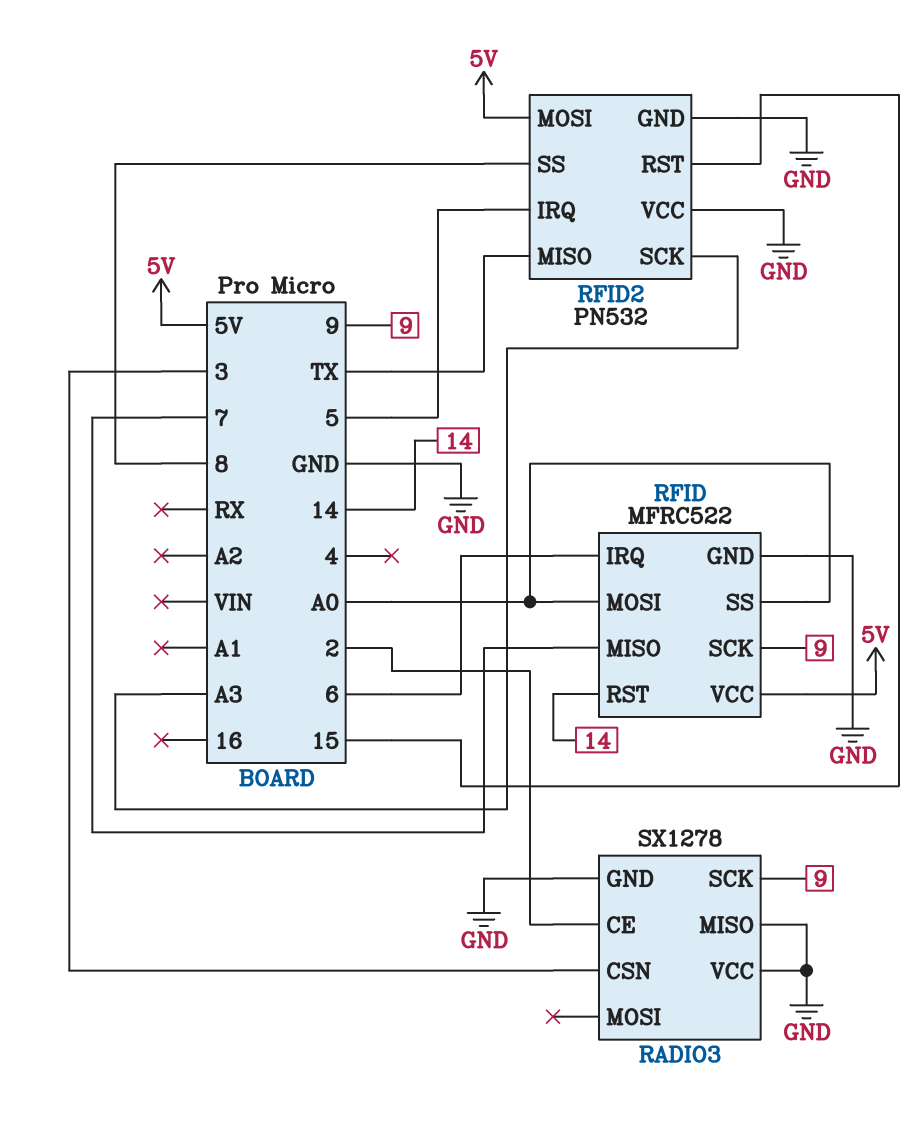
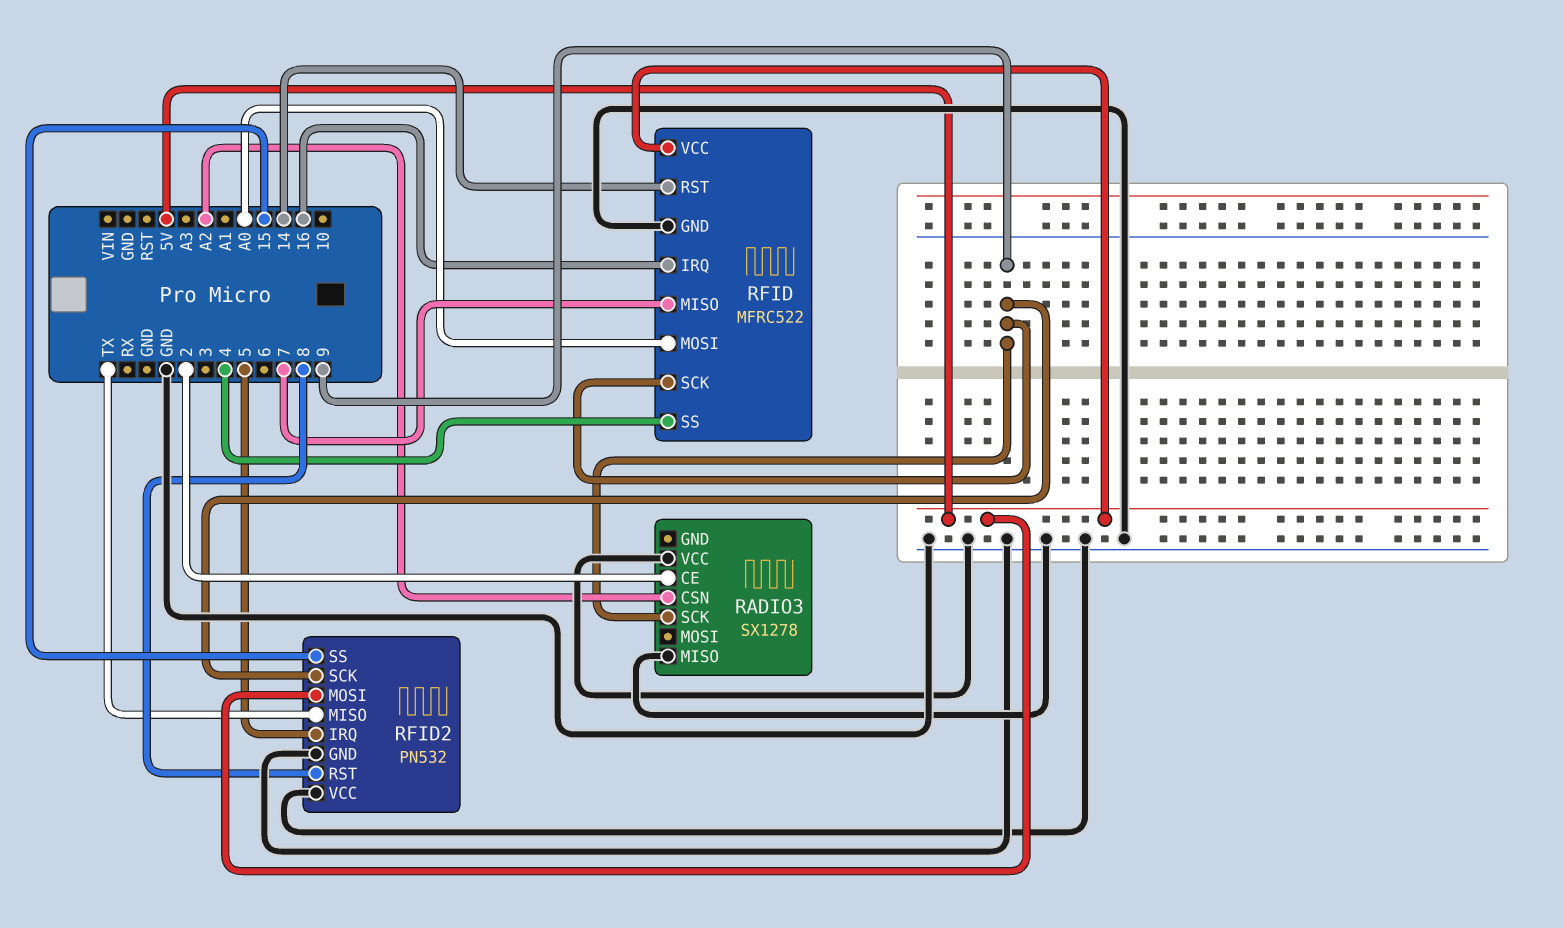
RADIO3 pin CSN: 3 -> A2
RADIO3 pin GND: GND -> none
RFID pin IRQ: 6 -> 16
RFID pin SS: A0 -> 4
RFID2 pin RST: 15 -> 8
RFID2 pin SCK: A3 -> 9
RFID2 pin SS: 8 -> 15

